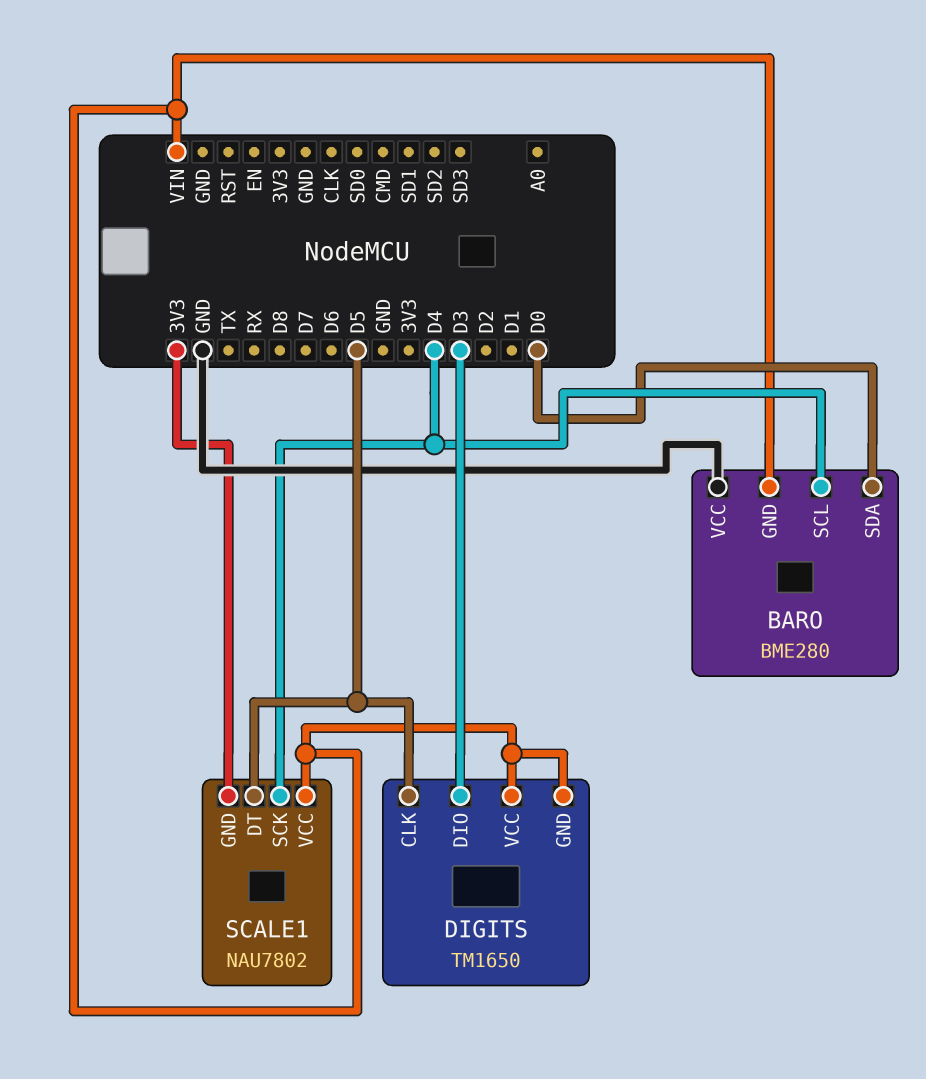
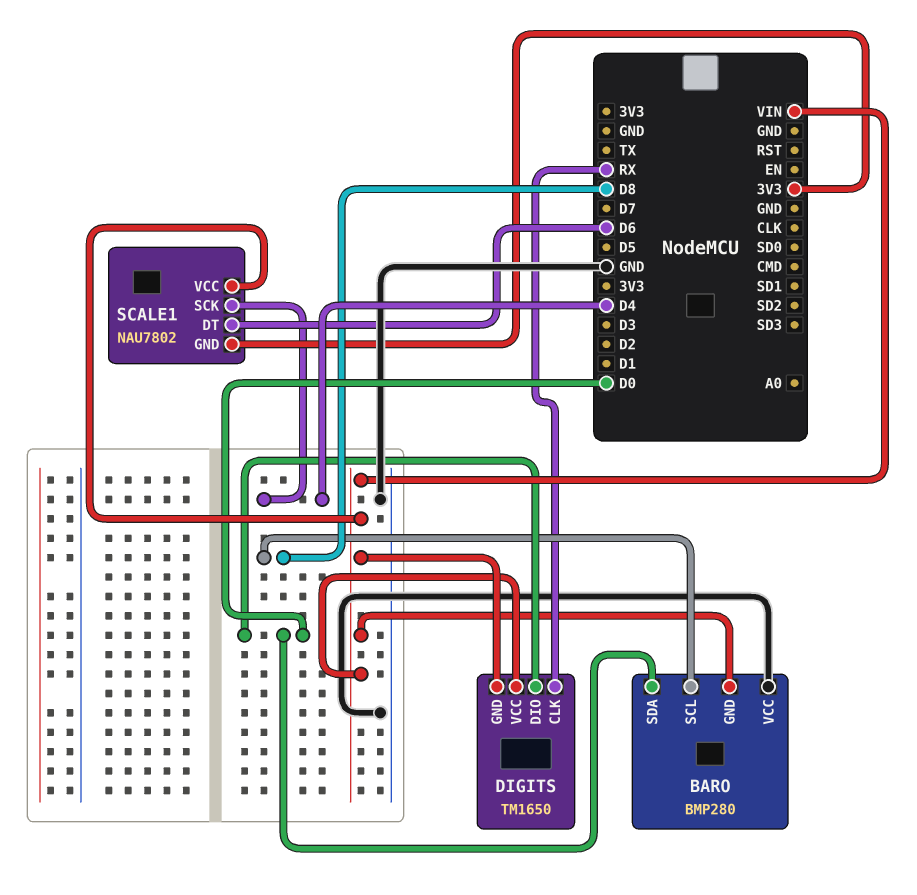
BARO: BME280 -> BMP280
BARO pin SCL: D4 -> D8
DIGITS pin CLK: D5 -> RX
DIGITS pin DIO: D3 -> D0
SCALE1 pin DT: D5 -> D6

